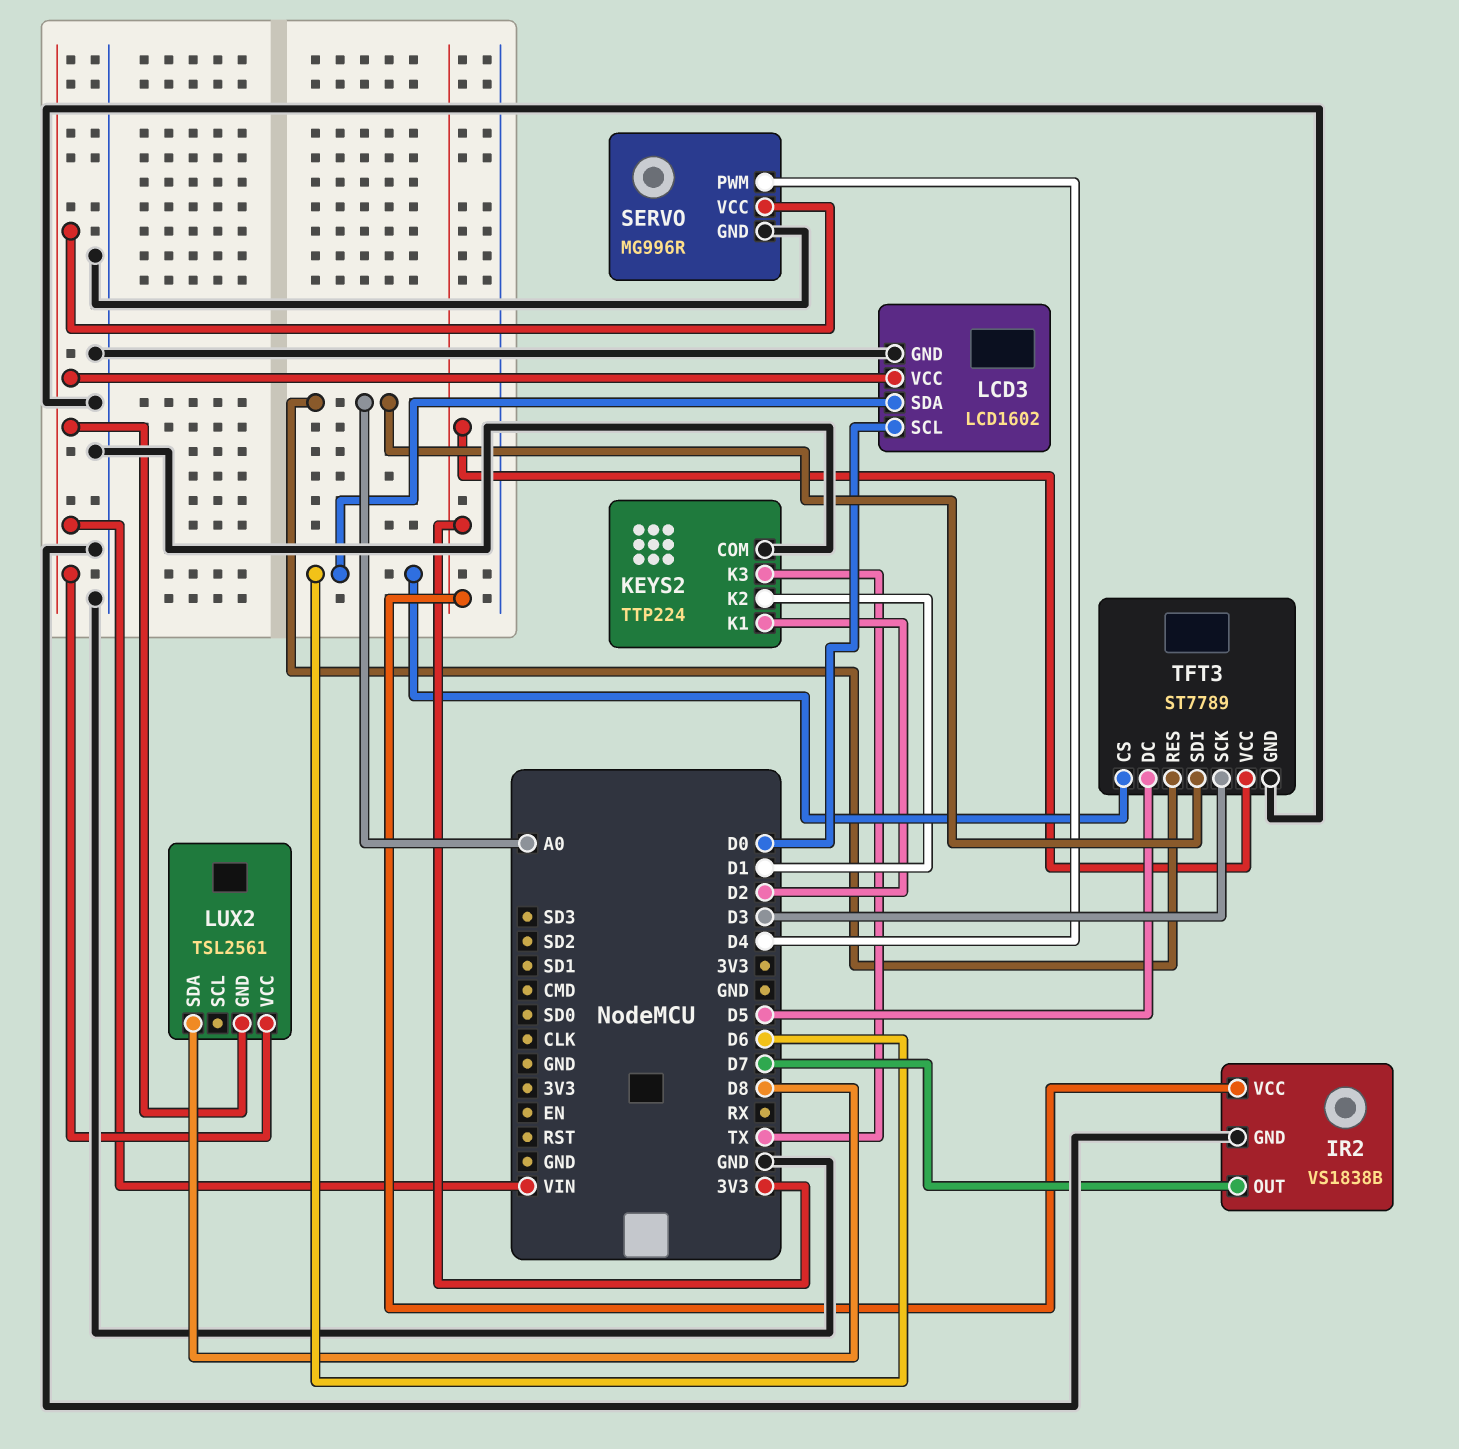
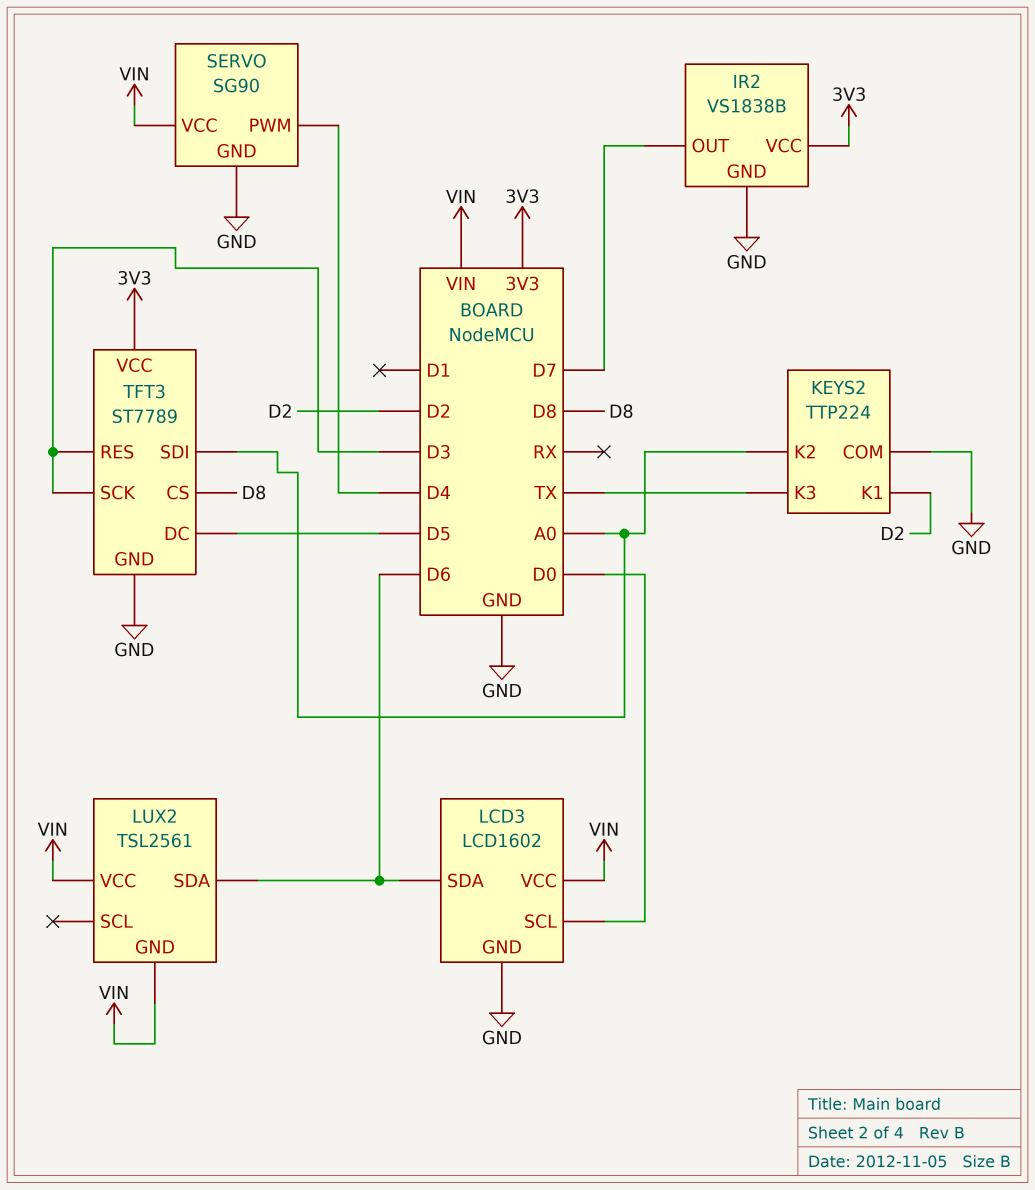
KEYS2 pin K2: D1 -> A0
LUX2 pin SDA: D8 -> D6
SERVO: MG996R -> SG90
TFT3 pin CS: D6 -> D8
TFT3 pin RES: A0 -> D3

